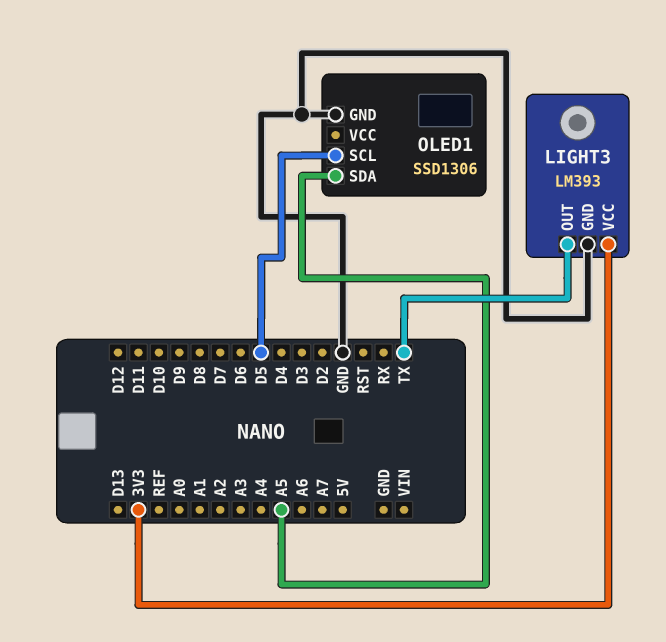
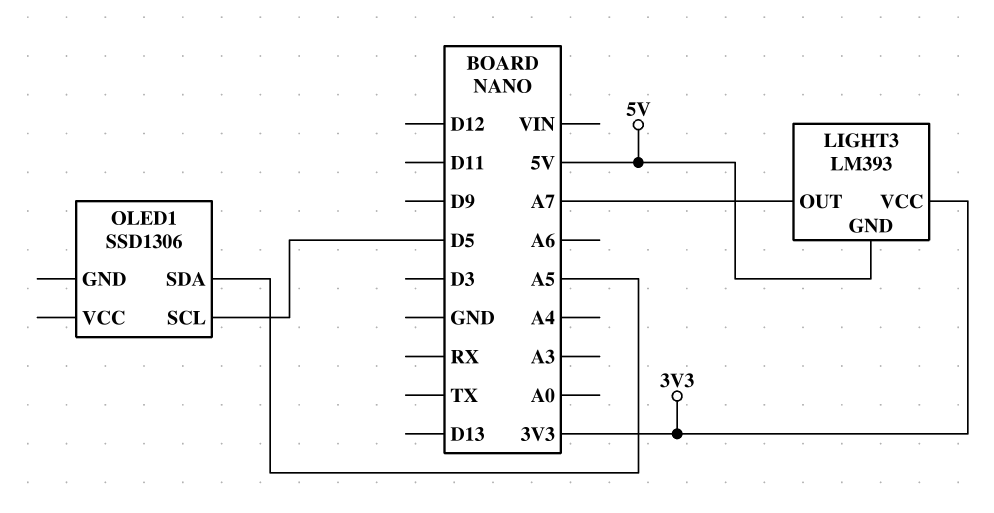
LIGHT3 pin GND: GND -> 5V
LIGHT3 pin OUT: TX -> A7
OLED1 pin GND: GND -> none

